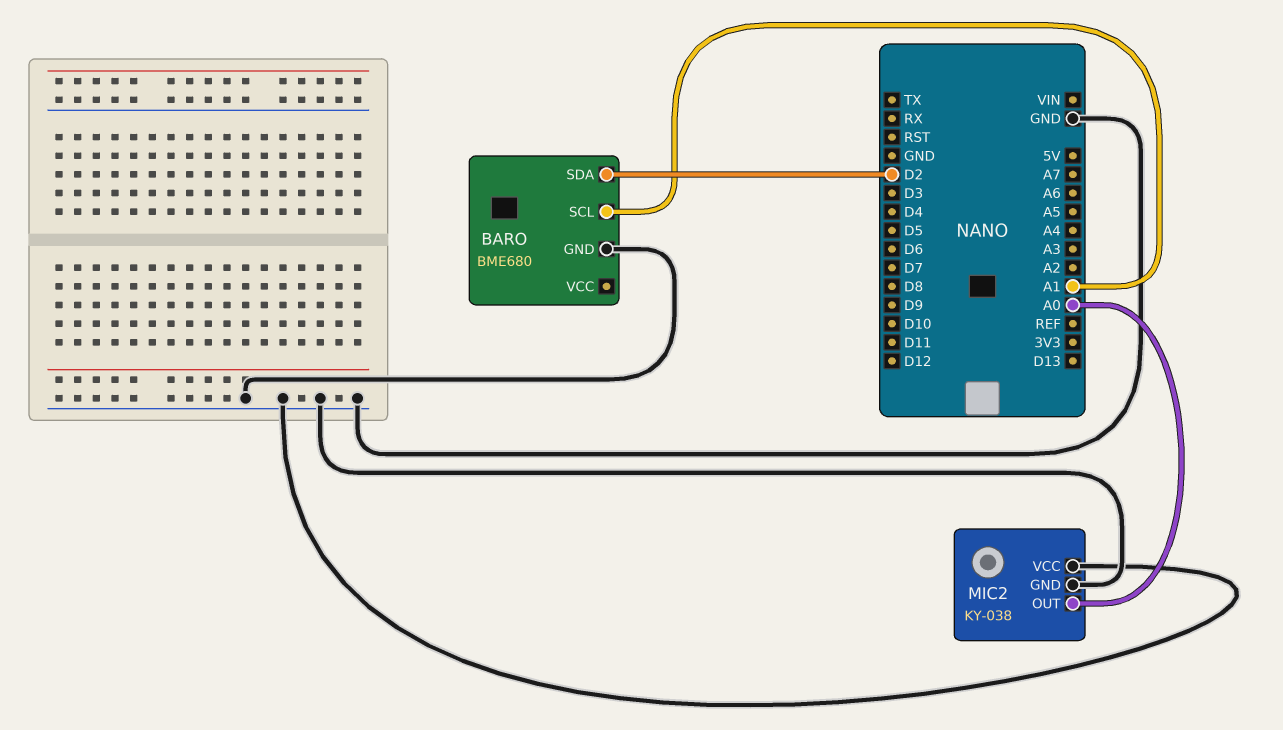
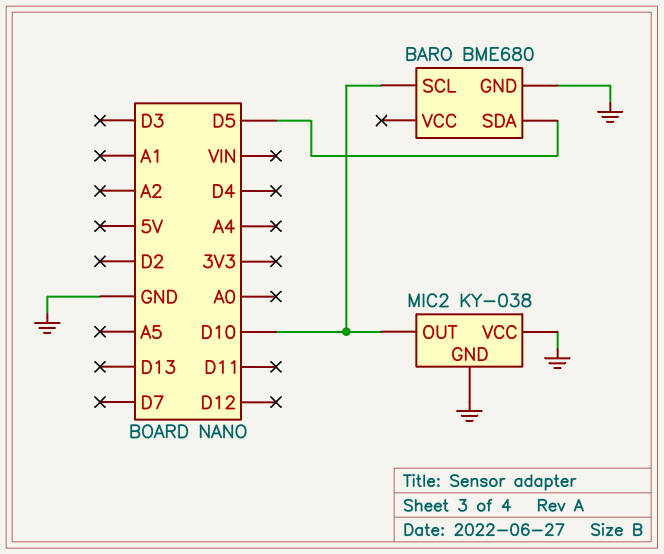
BARO pin SCL: A1 -> D10
BARO pin SDA: D2 -> D5
MIC2 pin OUT: A0 -> D10

